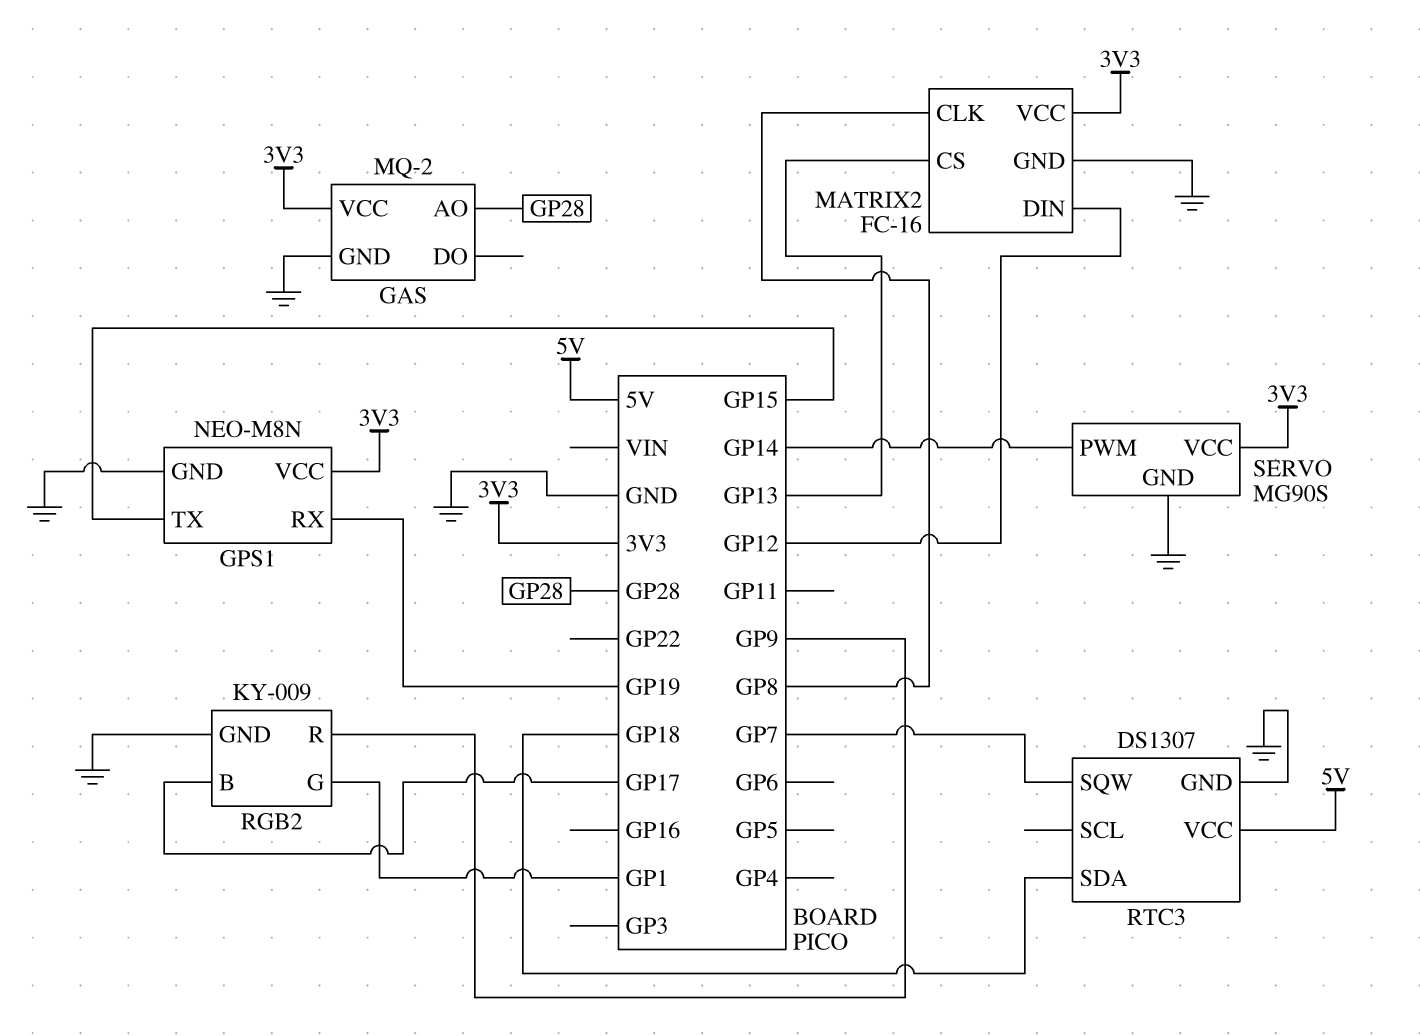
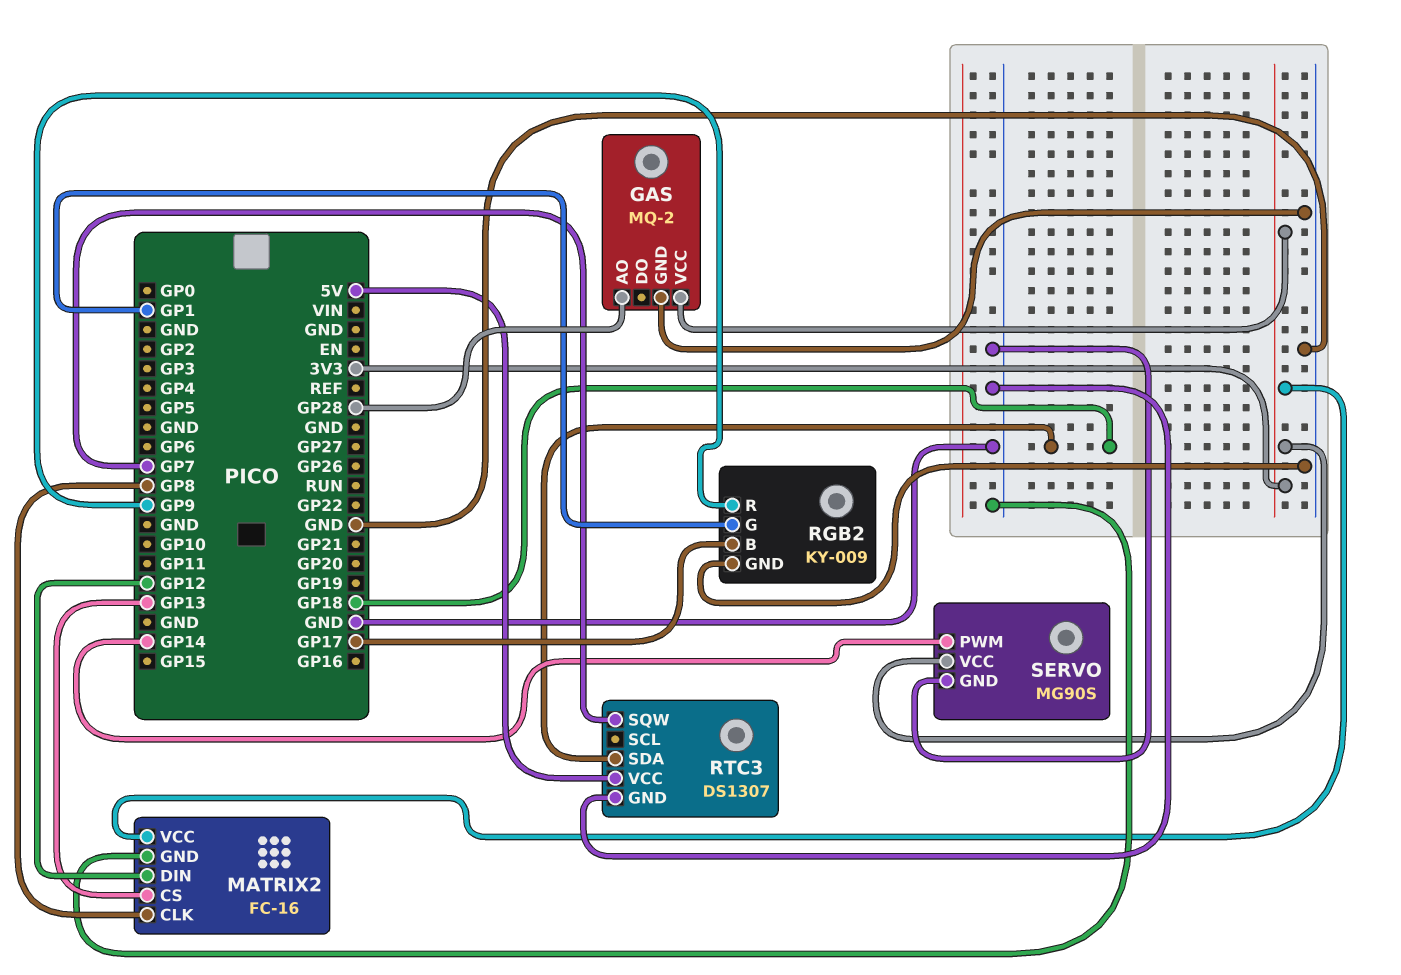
GPS1: NEO-M8N -> none
GPS1 pin GND: GND -> none
GPS1 pin RX: GP19 -> none
GPS1 pin TX: GP15 -> none
GPS1 pin VCC: 3V3 -> none

